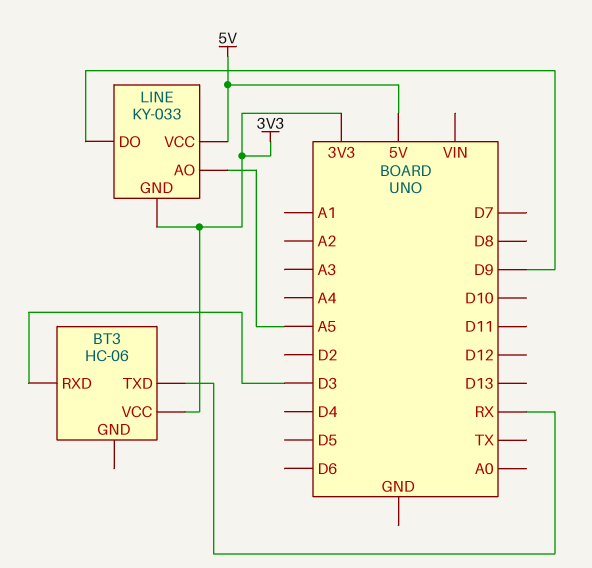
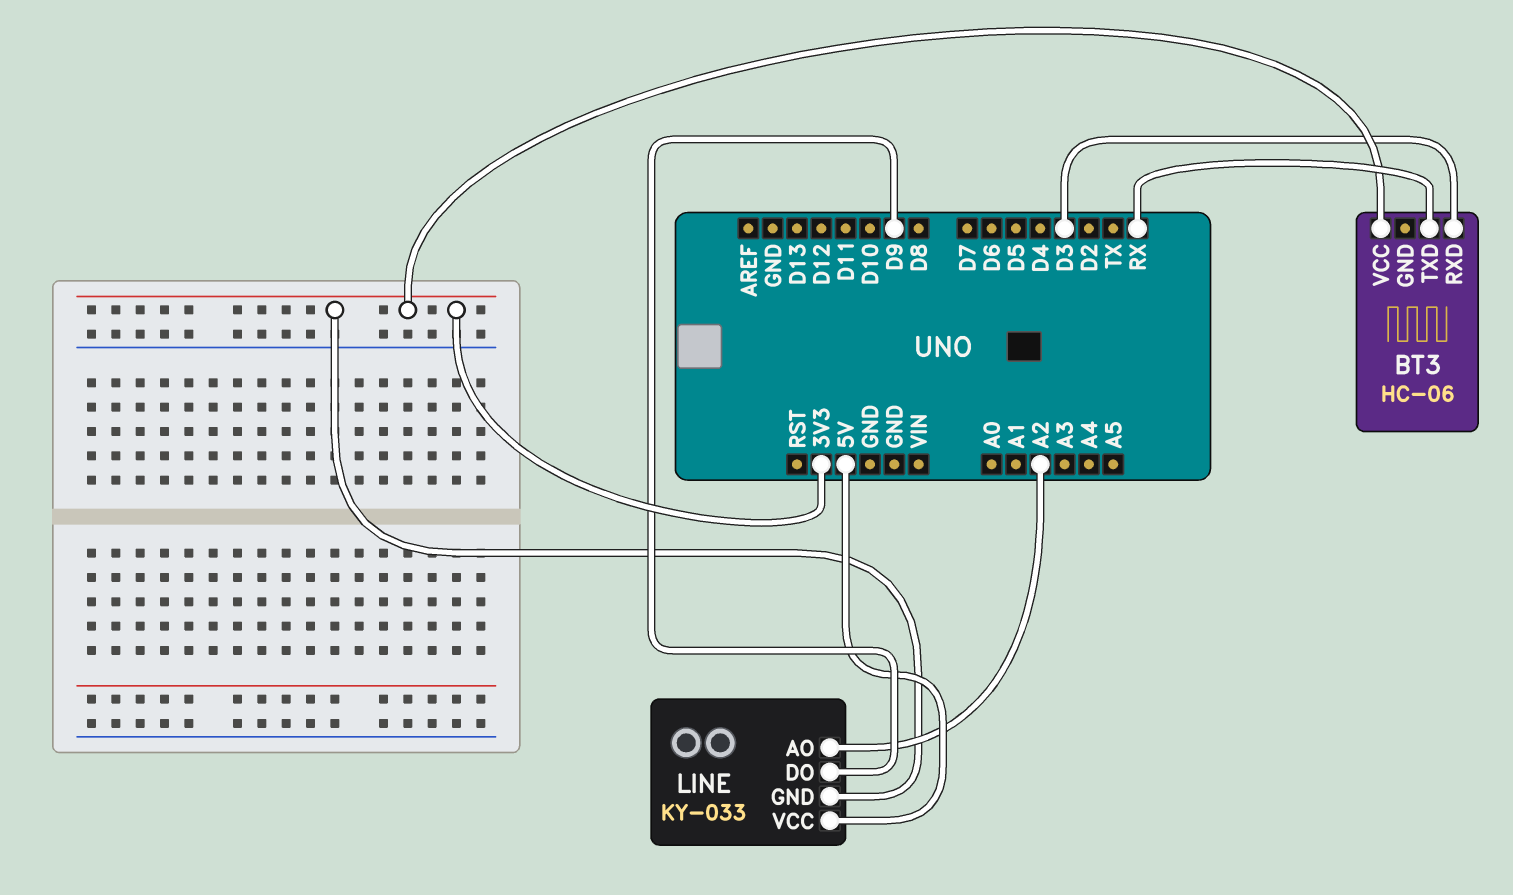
LINE pin AO: A5 -> A2

